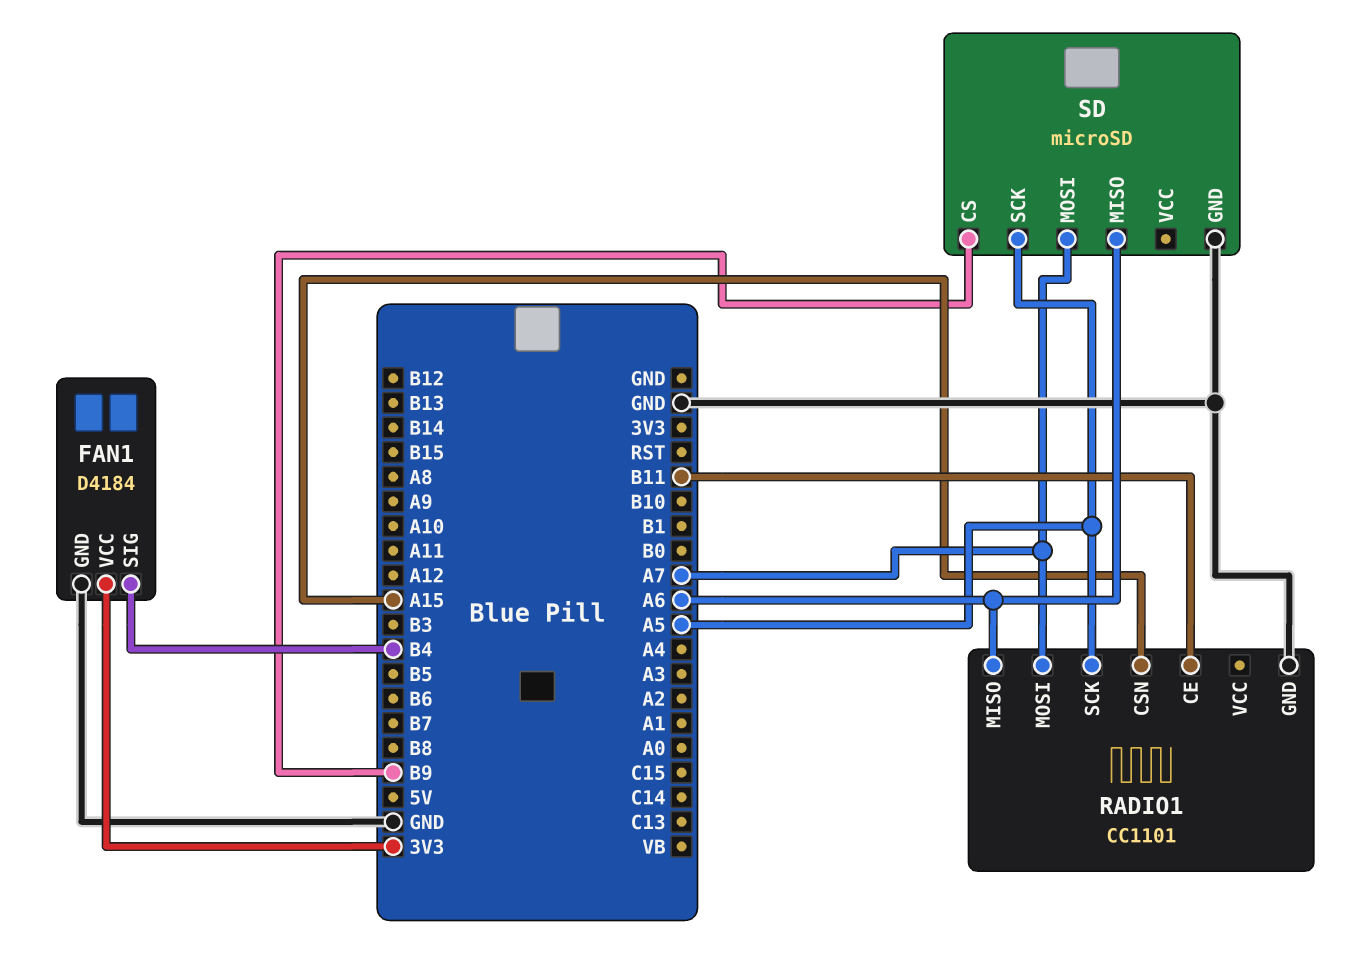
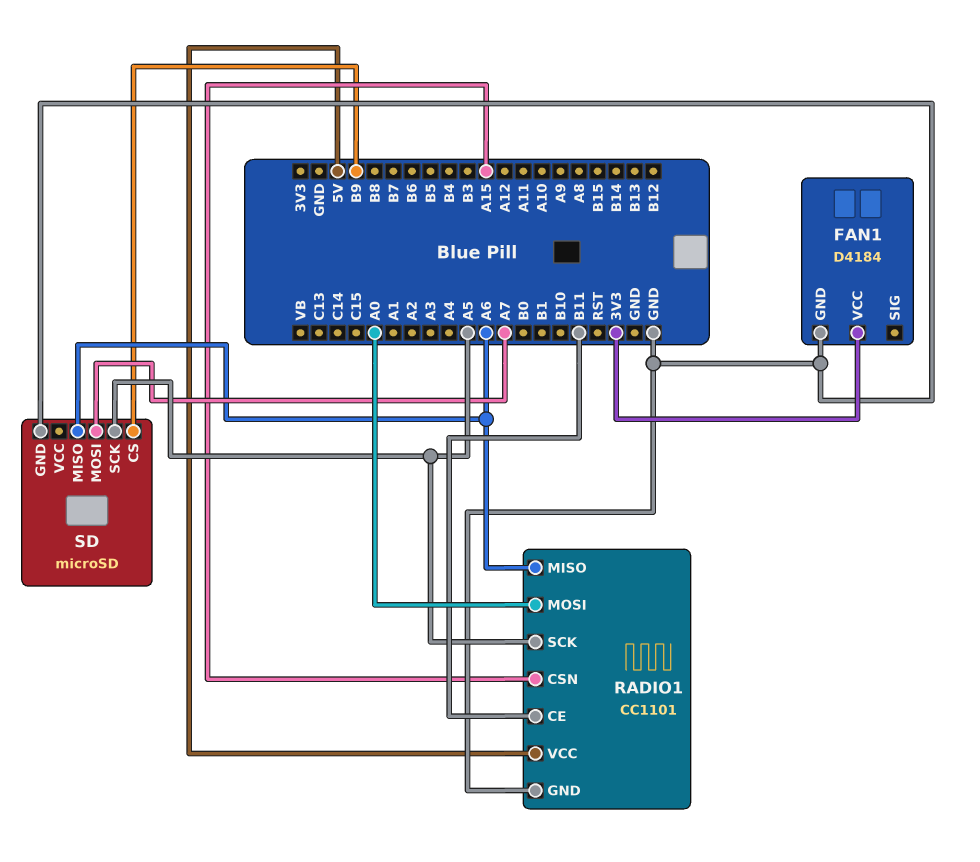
FAN1 pin SIG: B4 -> none
RADIO1 pin MOSI: A7 -> A0
RADIO1 pin VCC: none -> 5V

